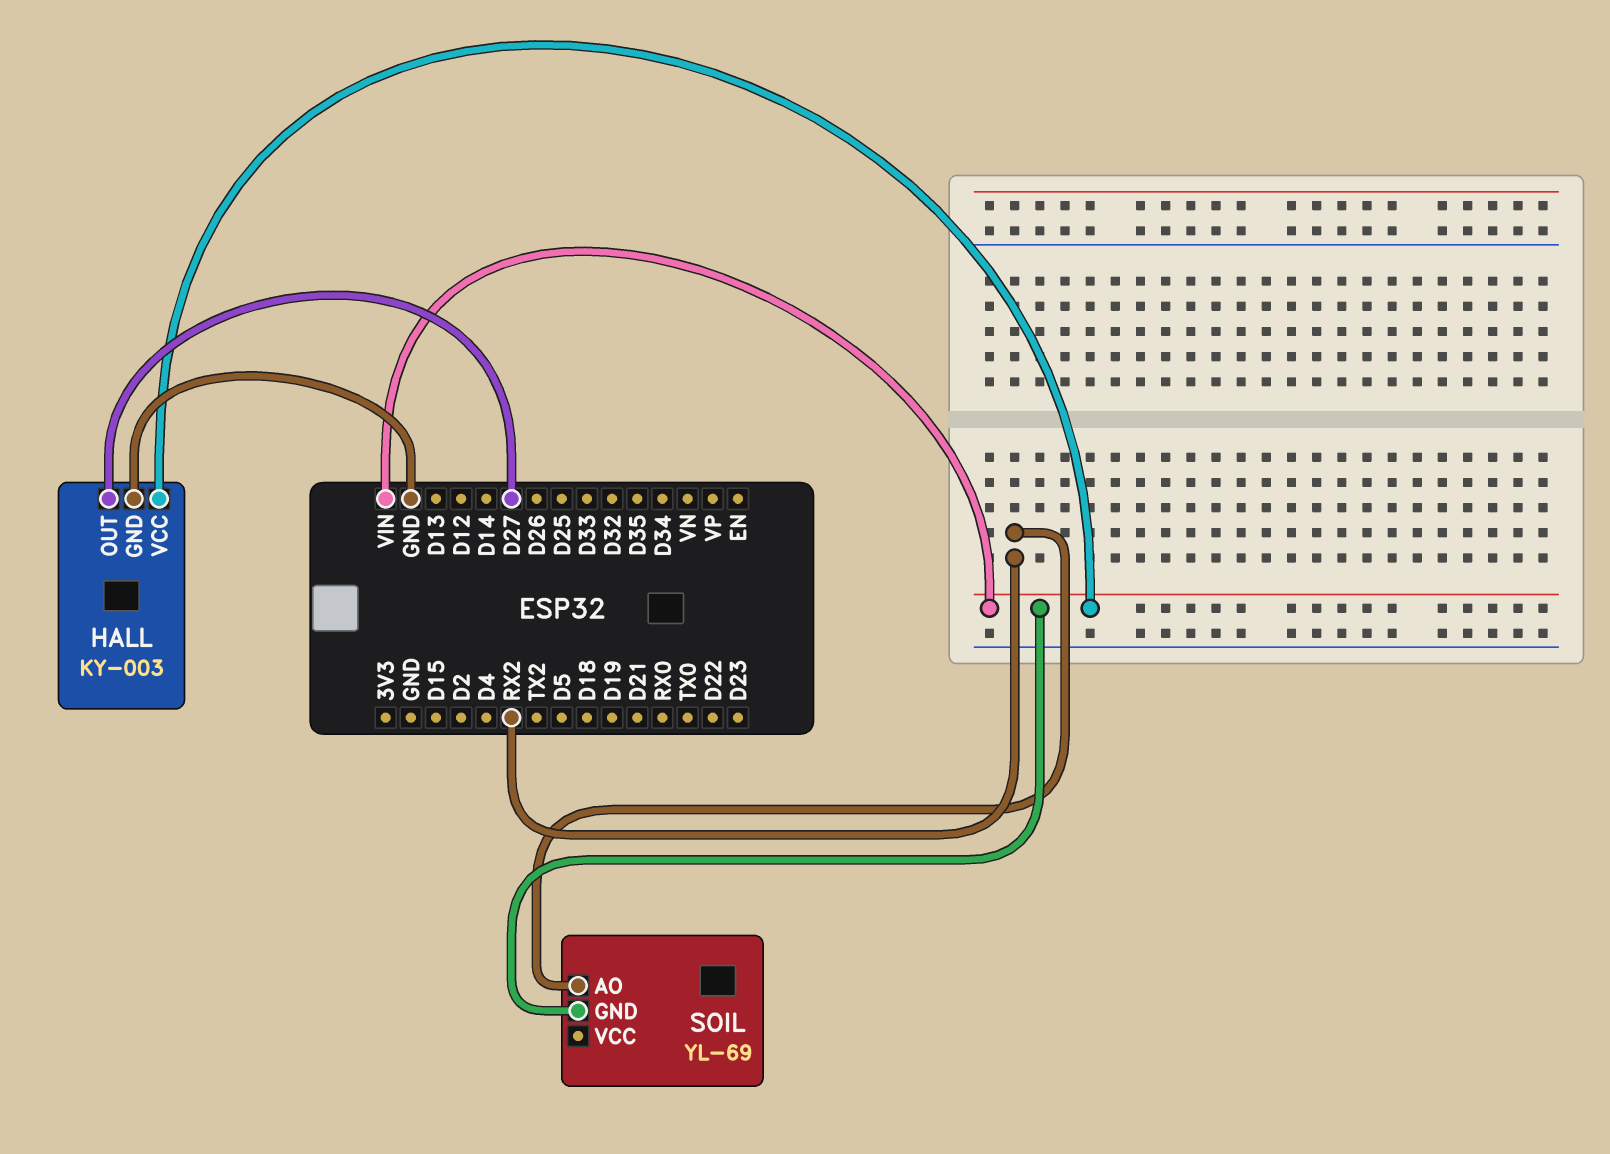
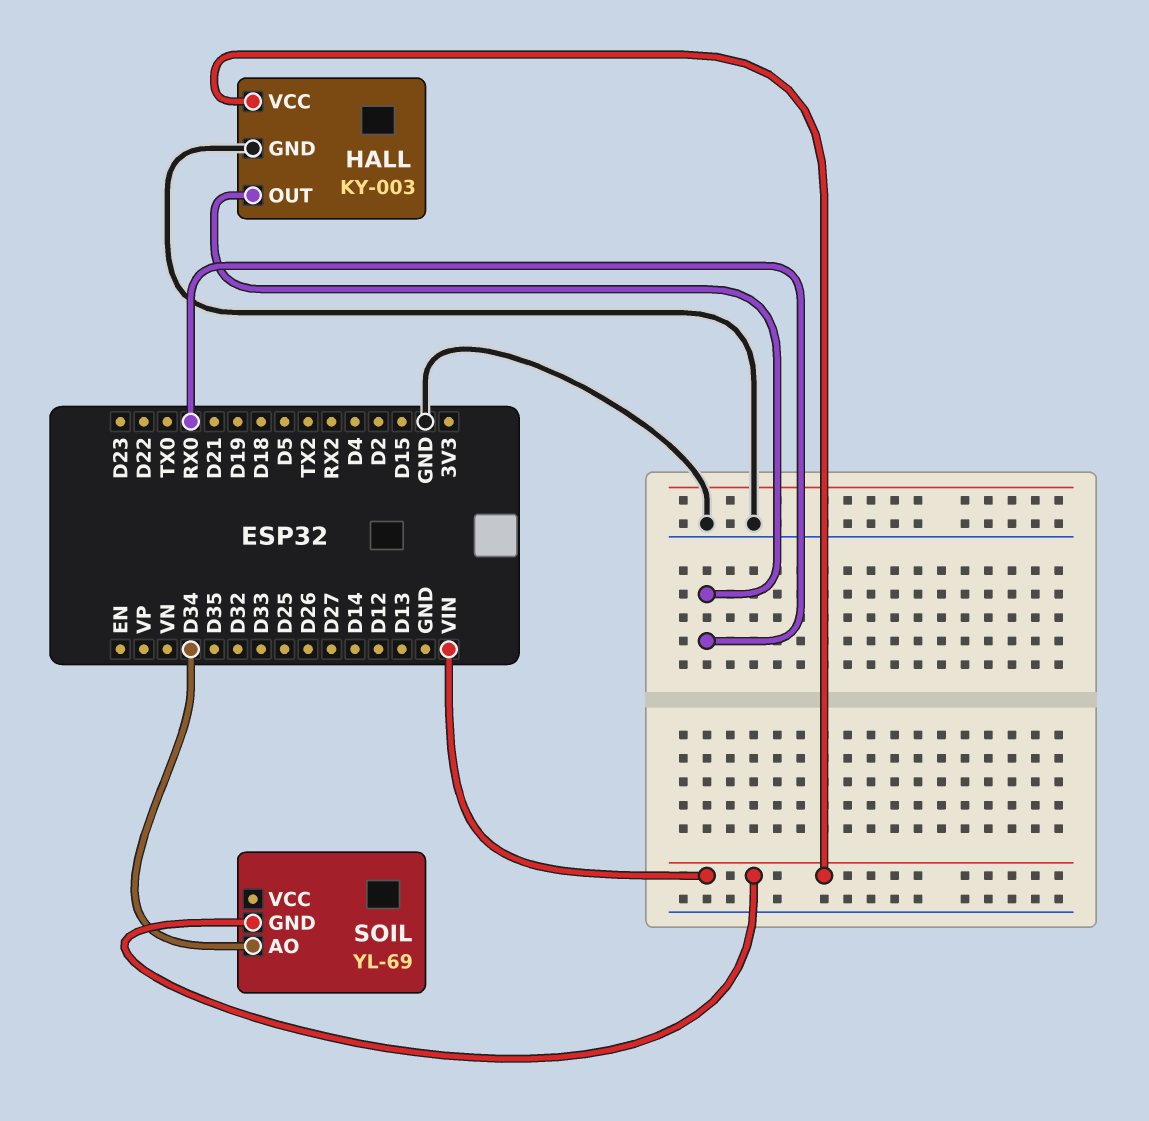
HALL pin OUT: D27 -> RX0
SOIL pin AO: RX2 -> D34

